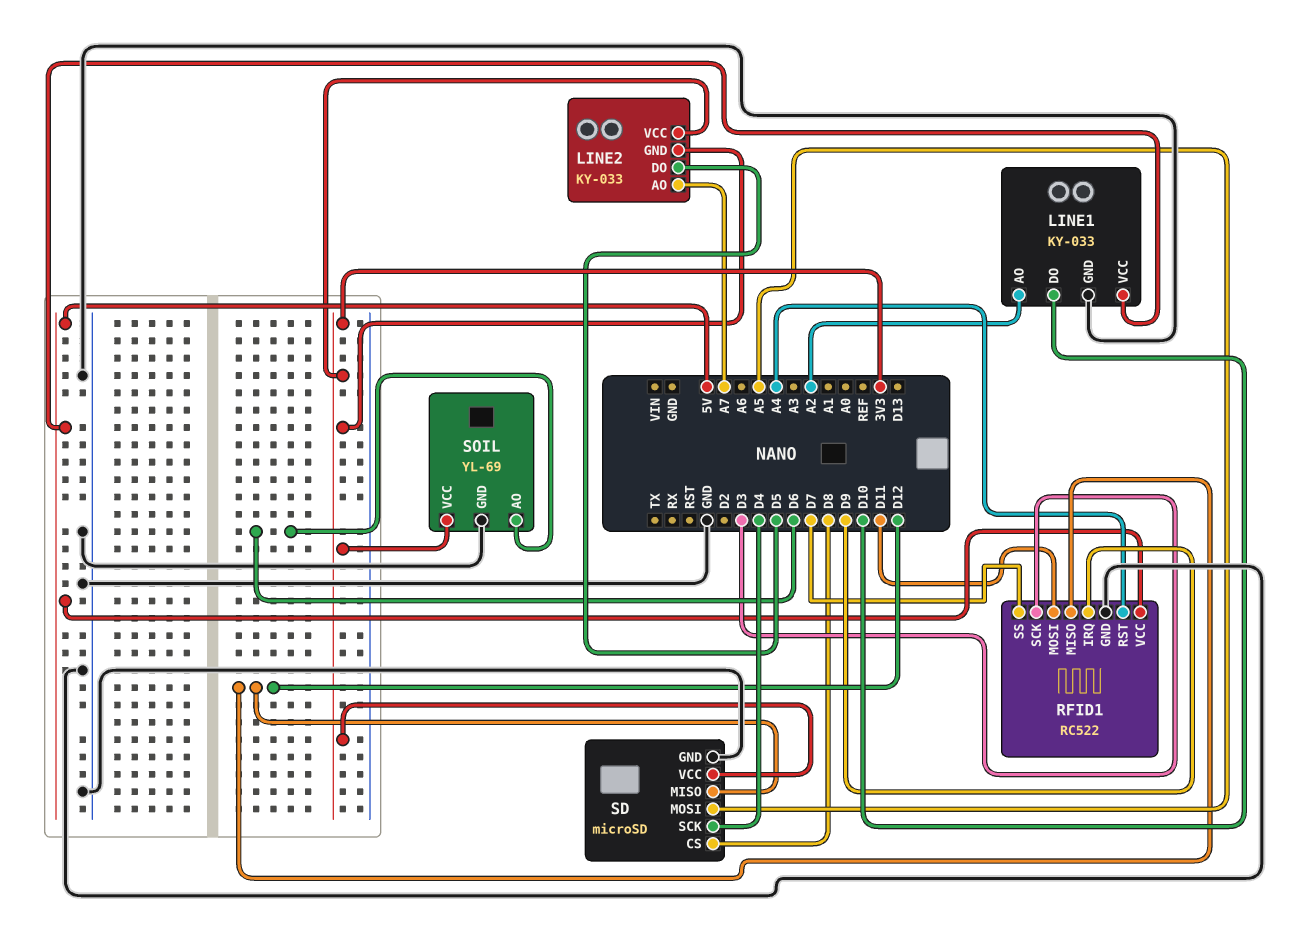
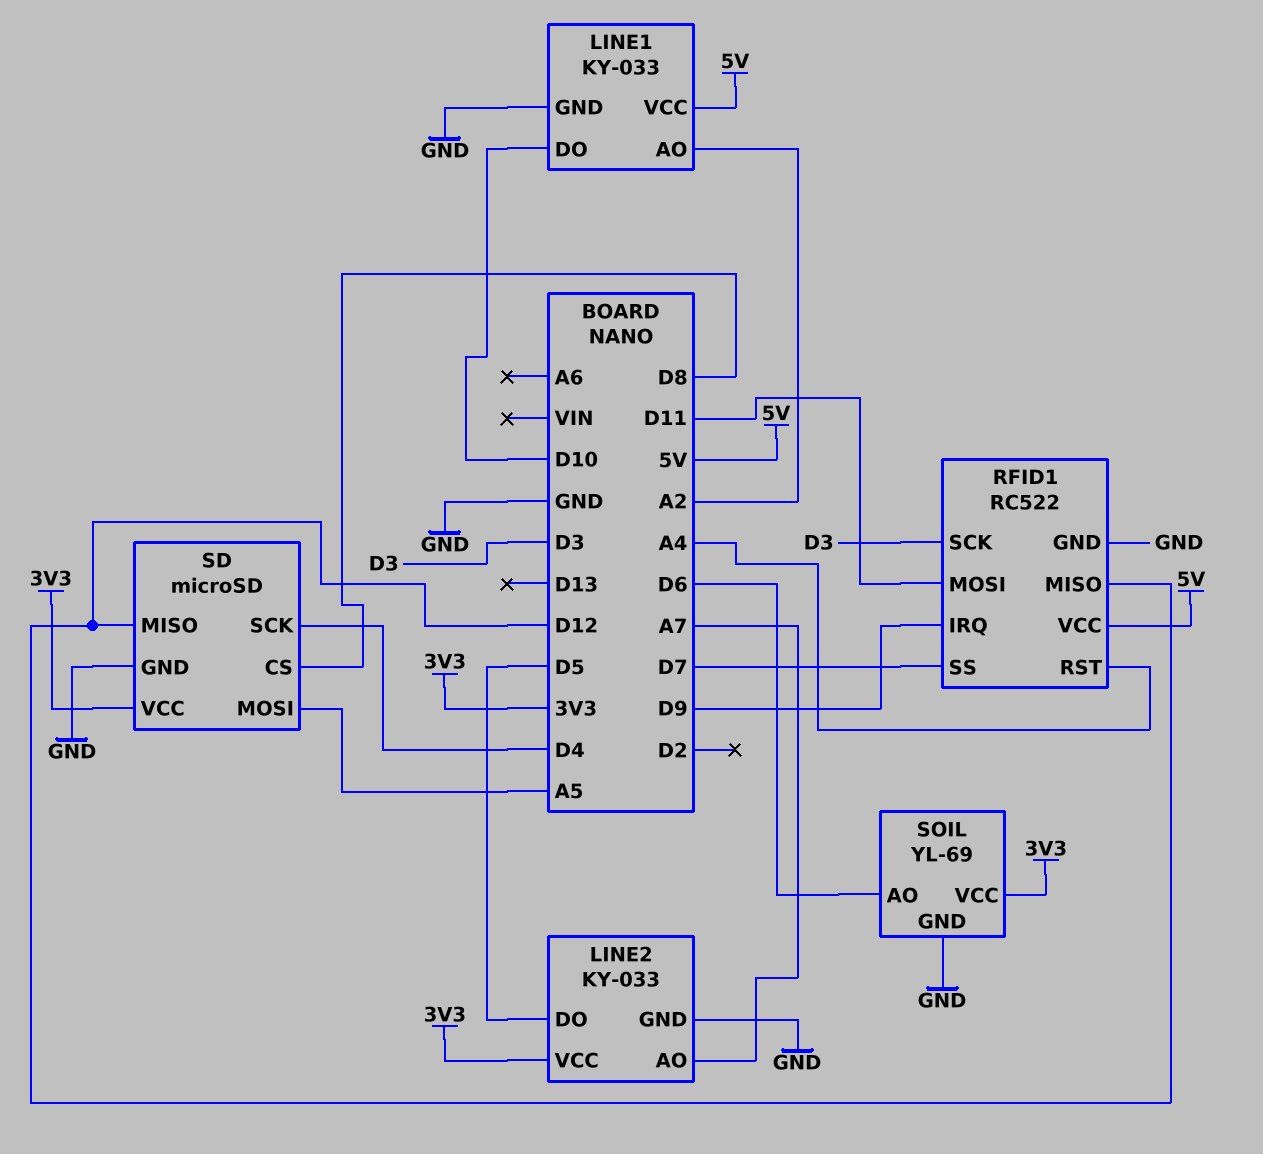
LINE2 pin GND: 3V3 -> GND

